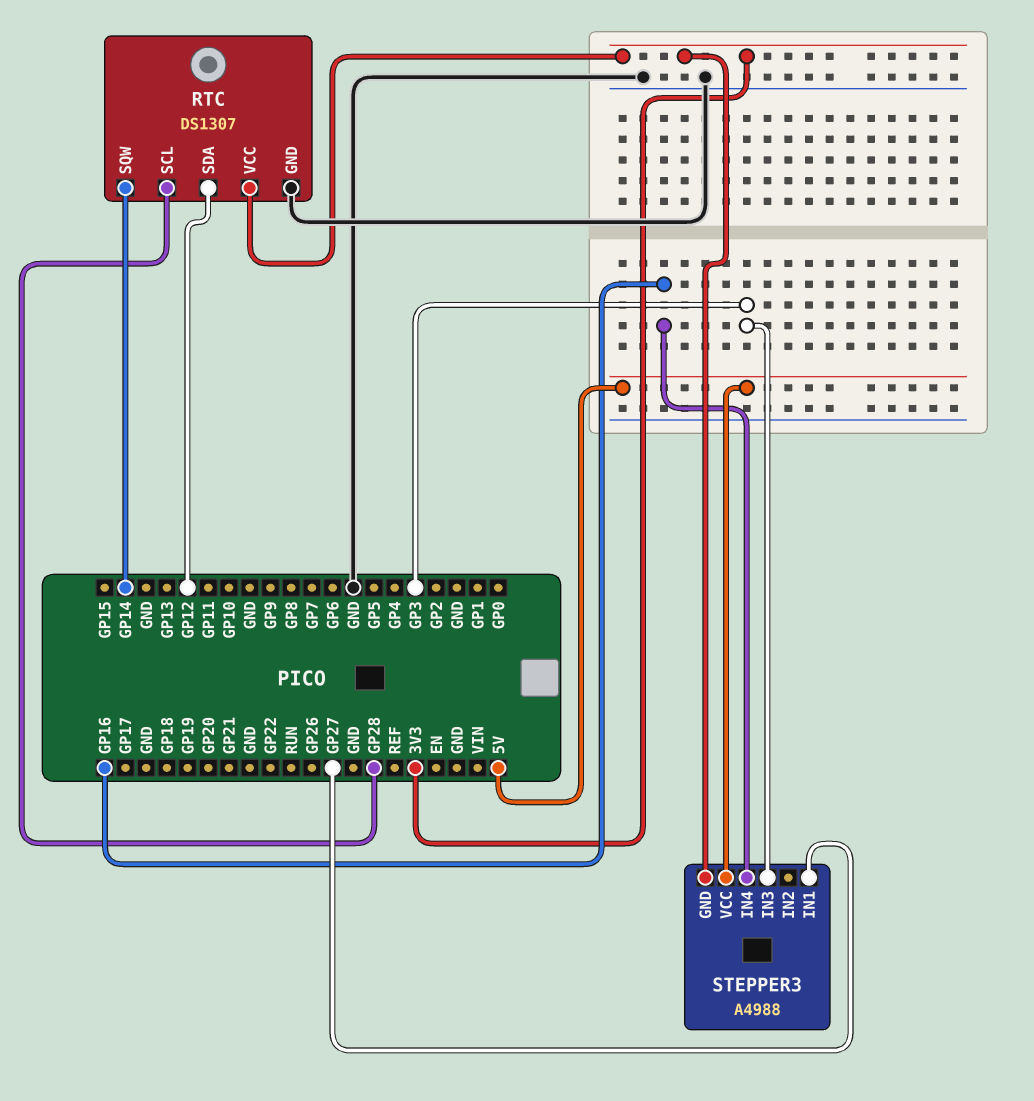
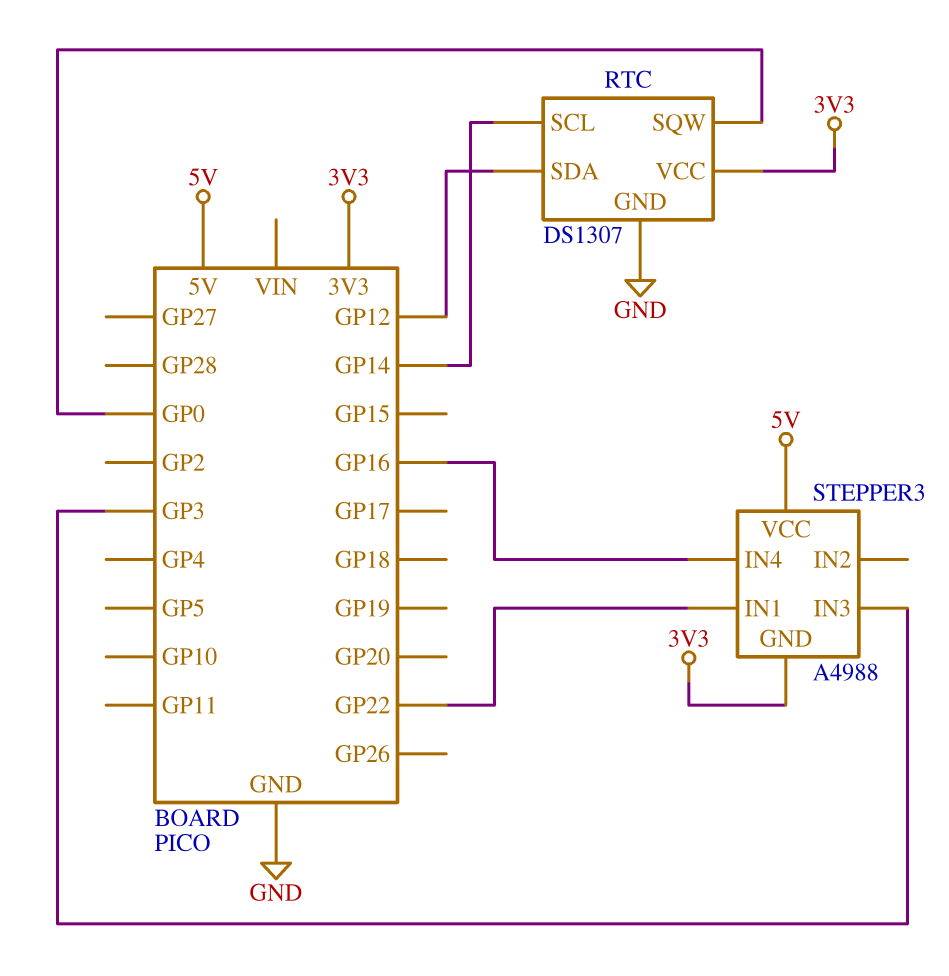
RTC pin SCL: GP28 -> GP14
RTC pin SQW: GP14 -> GP0
STEPPER3 pin IN1: GP27 -> GP22

